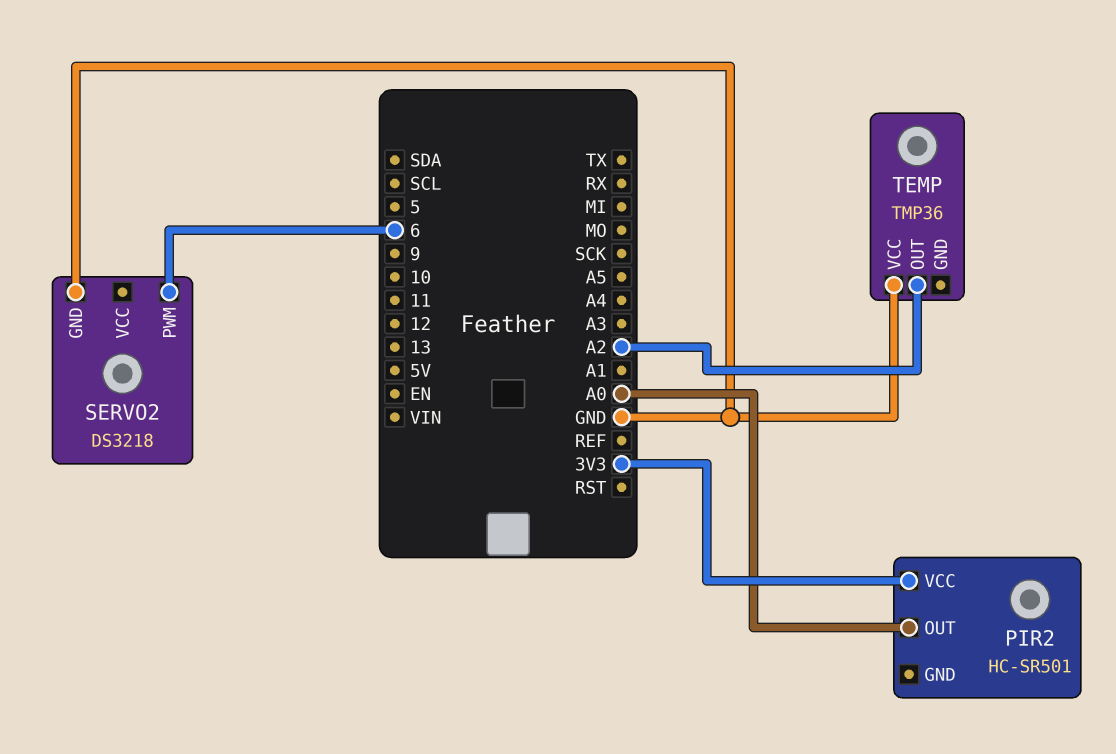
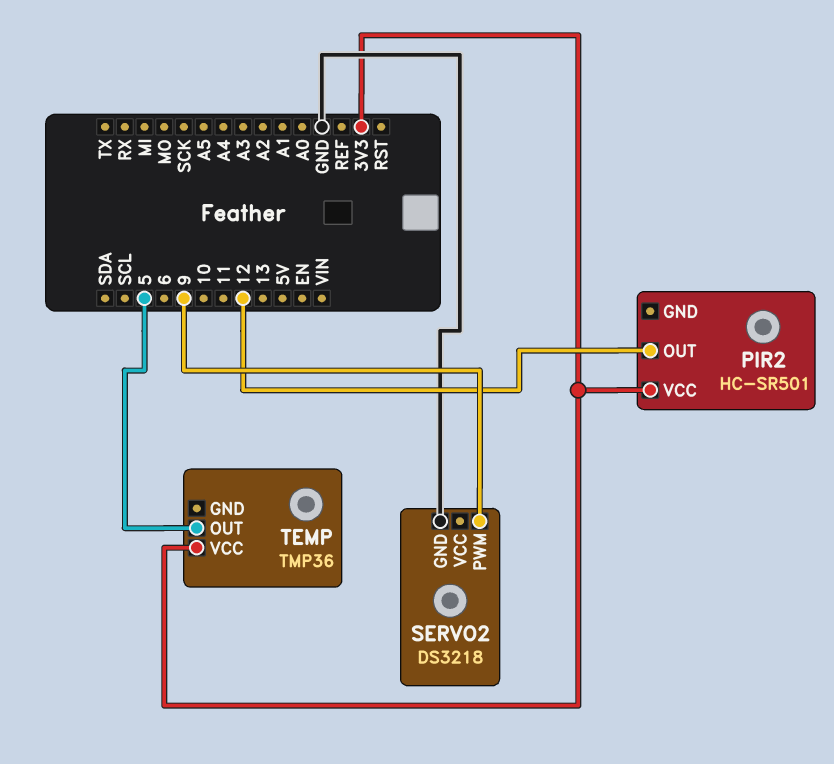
PIR2 pin OUT: A0 -> 12
SERVO2 pin PWM: 6 -> 9
TEMP pin OUT: A2 -> 5
TEMP pin VCC: GND -> 3V3

